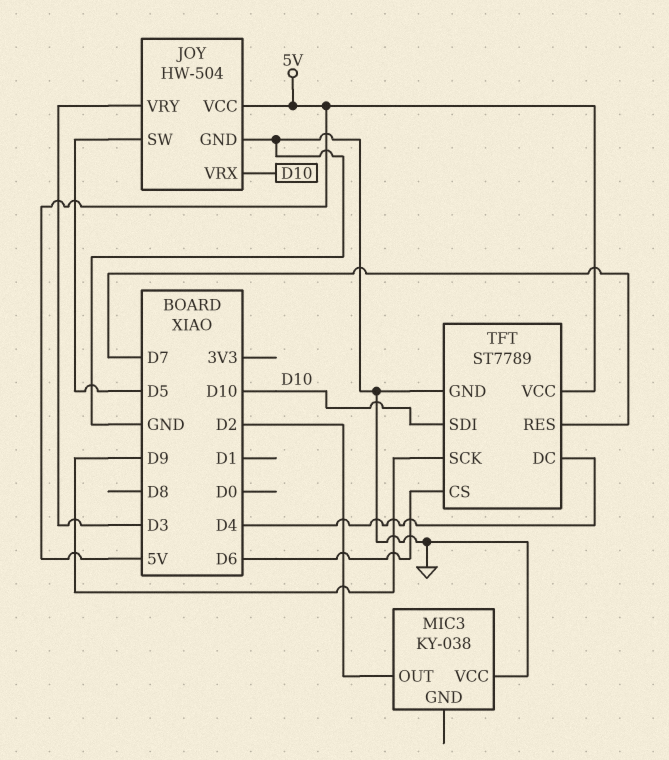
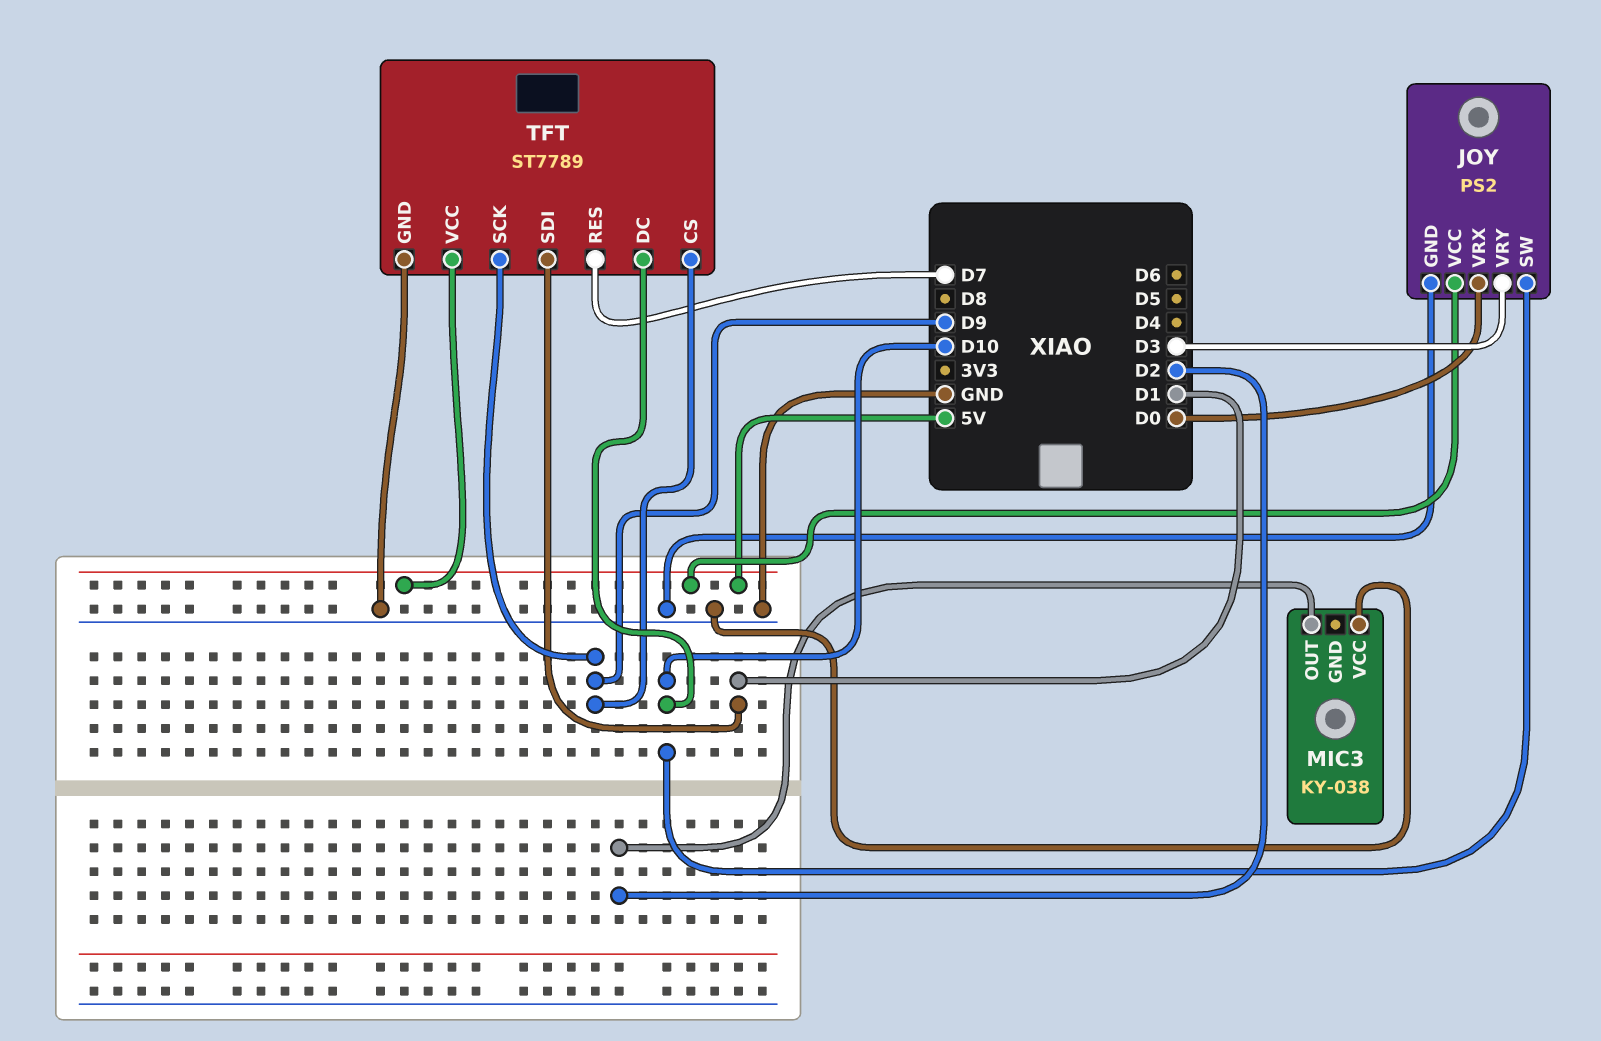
JOY: HW-504 -> PS2
JOY pin SW: D5 -> D10
JOY pin VRX: D10 -> D0
TFT pin CS: D6 -> D9
TFT pin DC: D4 -> D10
TFT pin SDI: D10 -> D1

